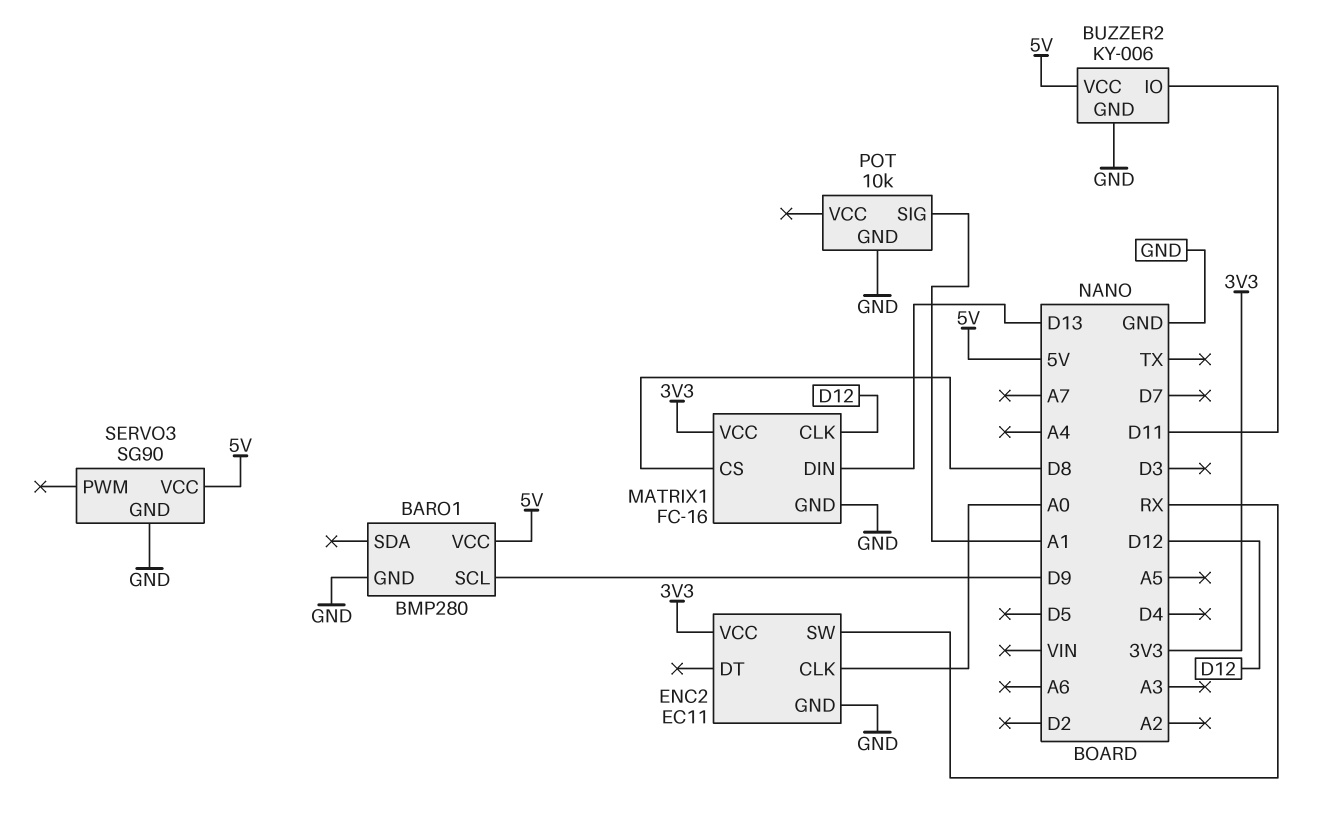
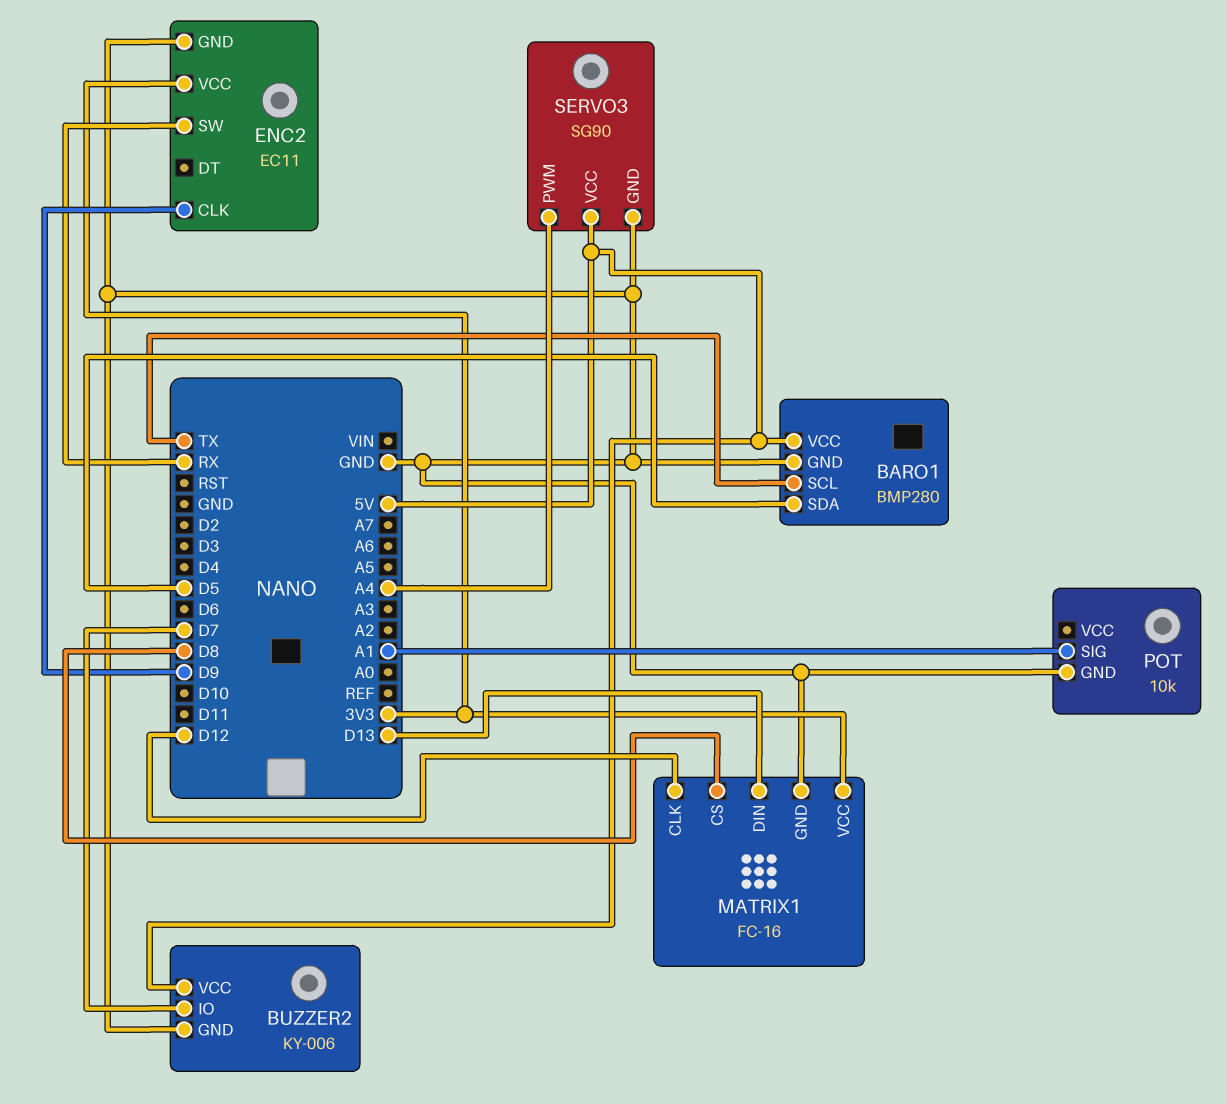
BARO1 pin SCL: D9 -> TX
BARO1 pin SDA: none -> D5
BUZZER2 pin IO: D11 -> D7
ENC2 pin CLK: A0 -> D9
SERVO3 pin PWM: none -> A4

